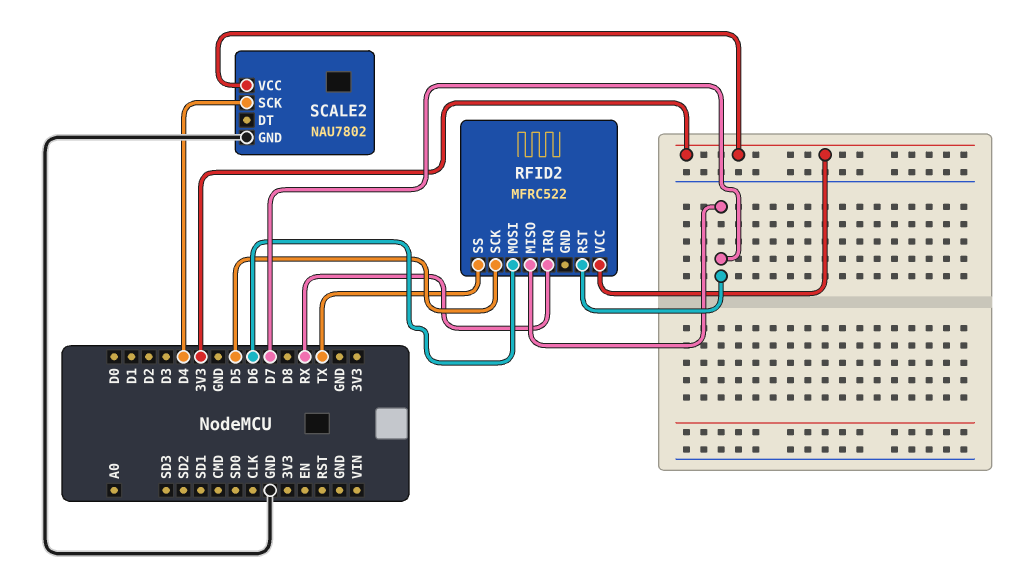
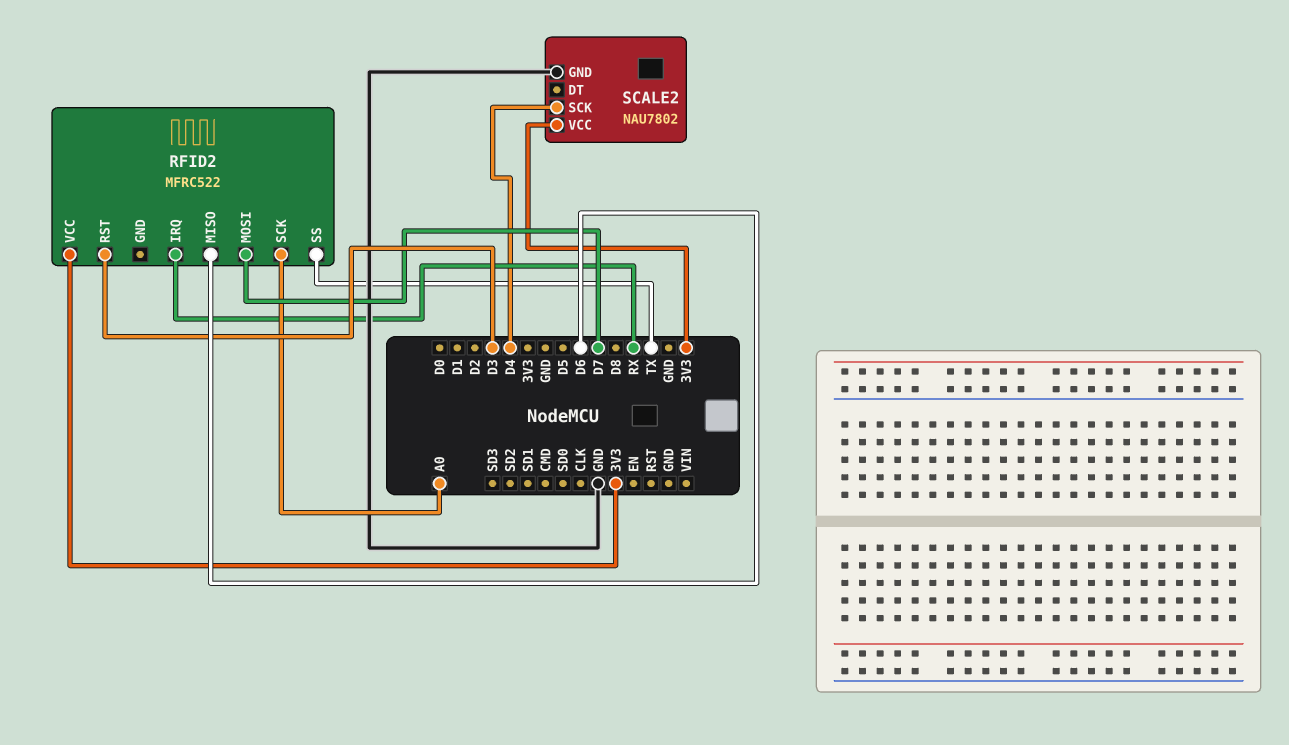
RFID2 pin MISO: D7 -> D6
RFID2 pin MOSI: D6 -> D7
RFID2 pin RST: D7 -> D3
RFID2 pin SCK: D5 -> A0

